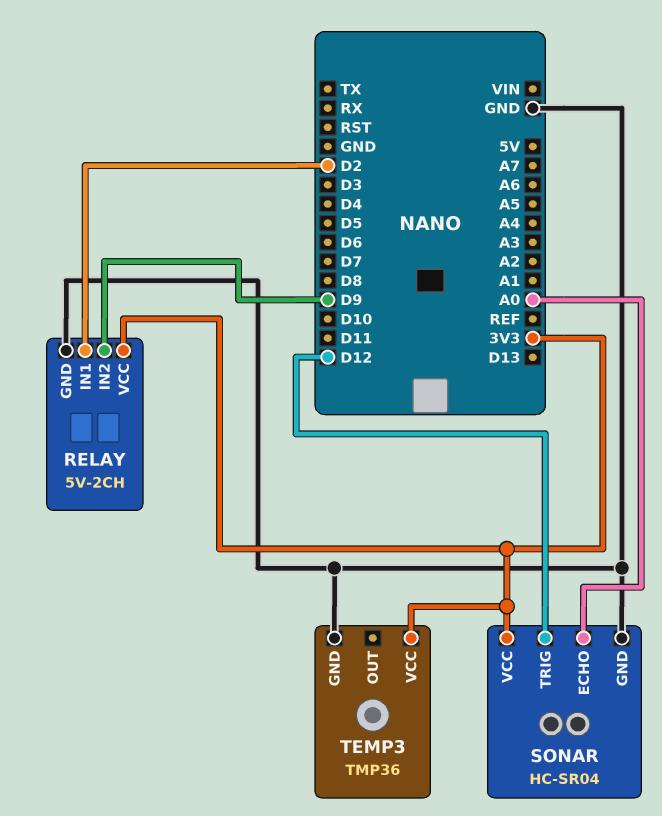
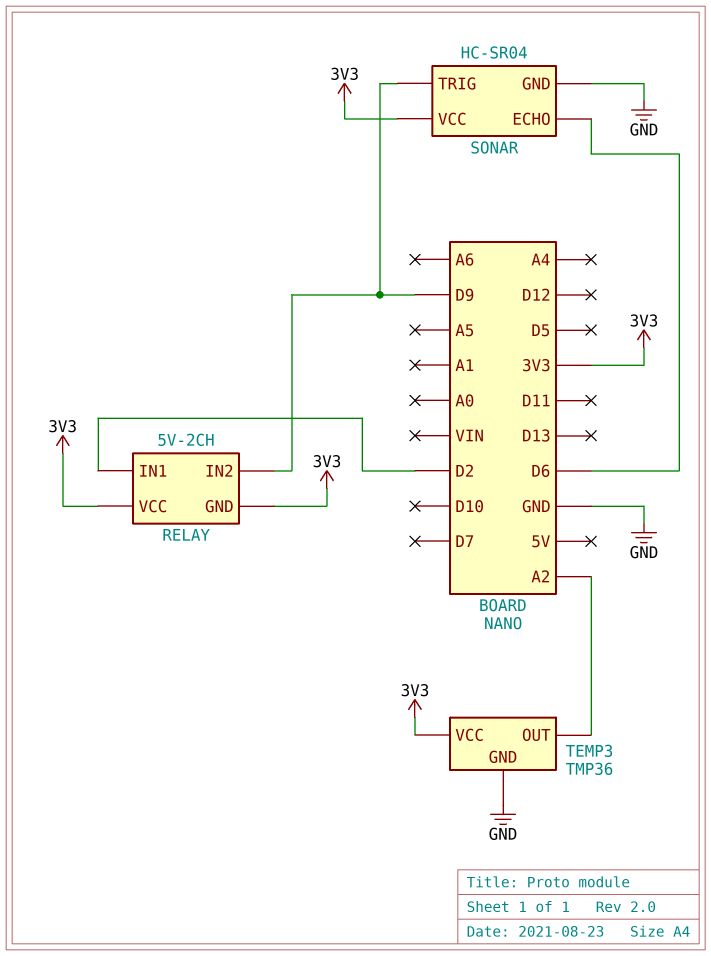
RELAY pin GND: GND -> 3V3
SONAR pin ECHO: A0 -> D6
SONAR pin TRIG: D12 -> D9
TEMP3 pin OUT: none -> A2

